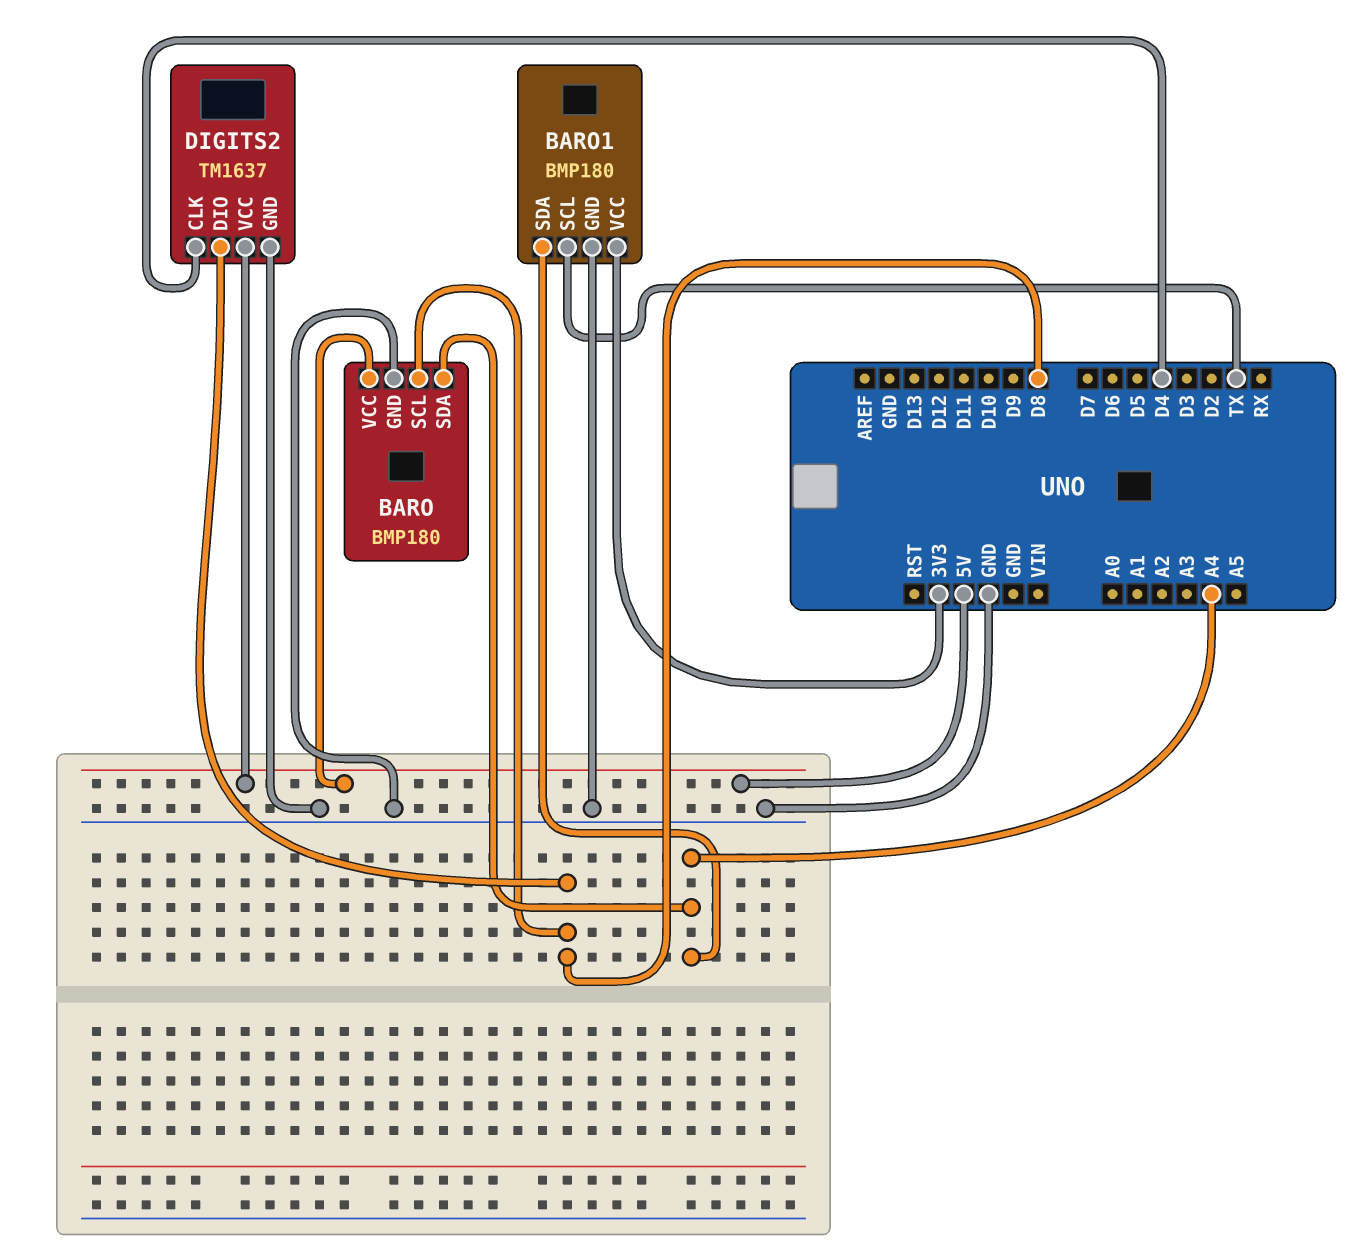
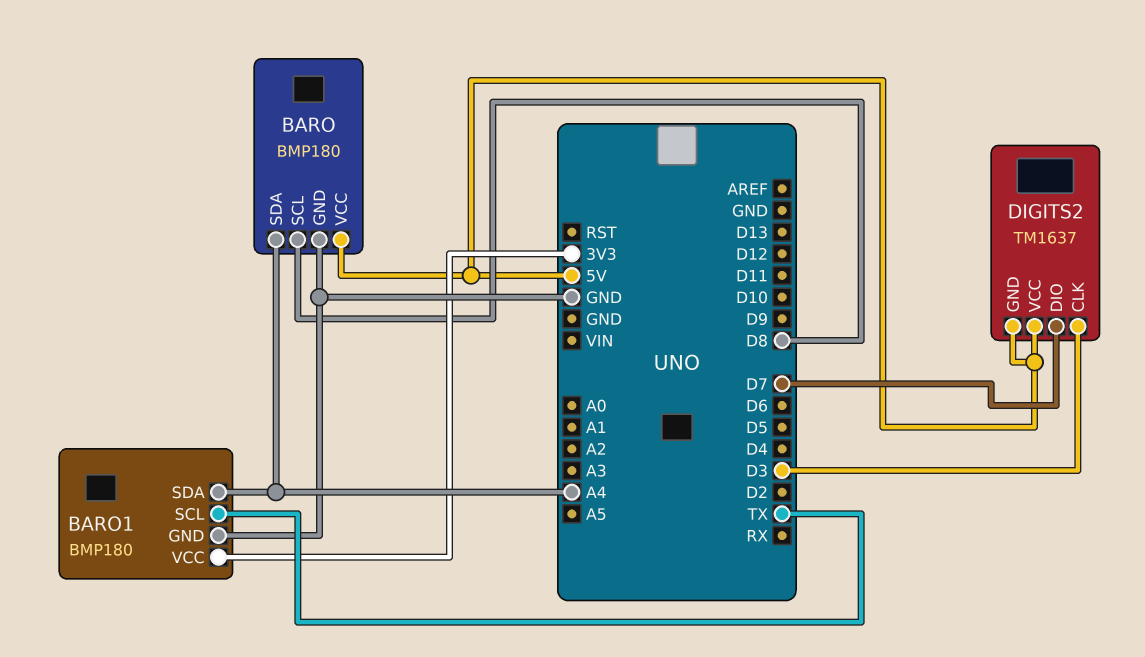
DIGITS2 pin CLK: D4 -> D3
DIGITS2 pin DIO: D8 -> D7
DIGITS2 pin GND: GND -> 5V

